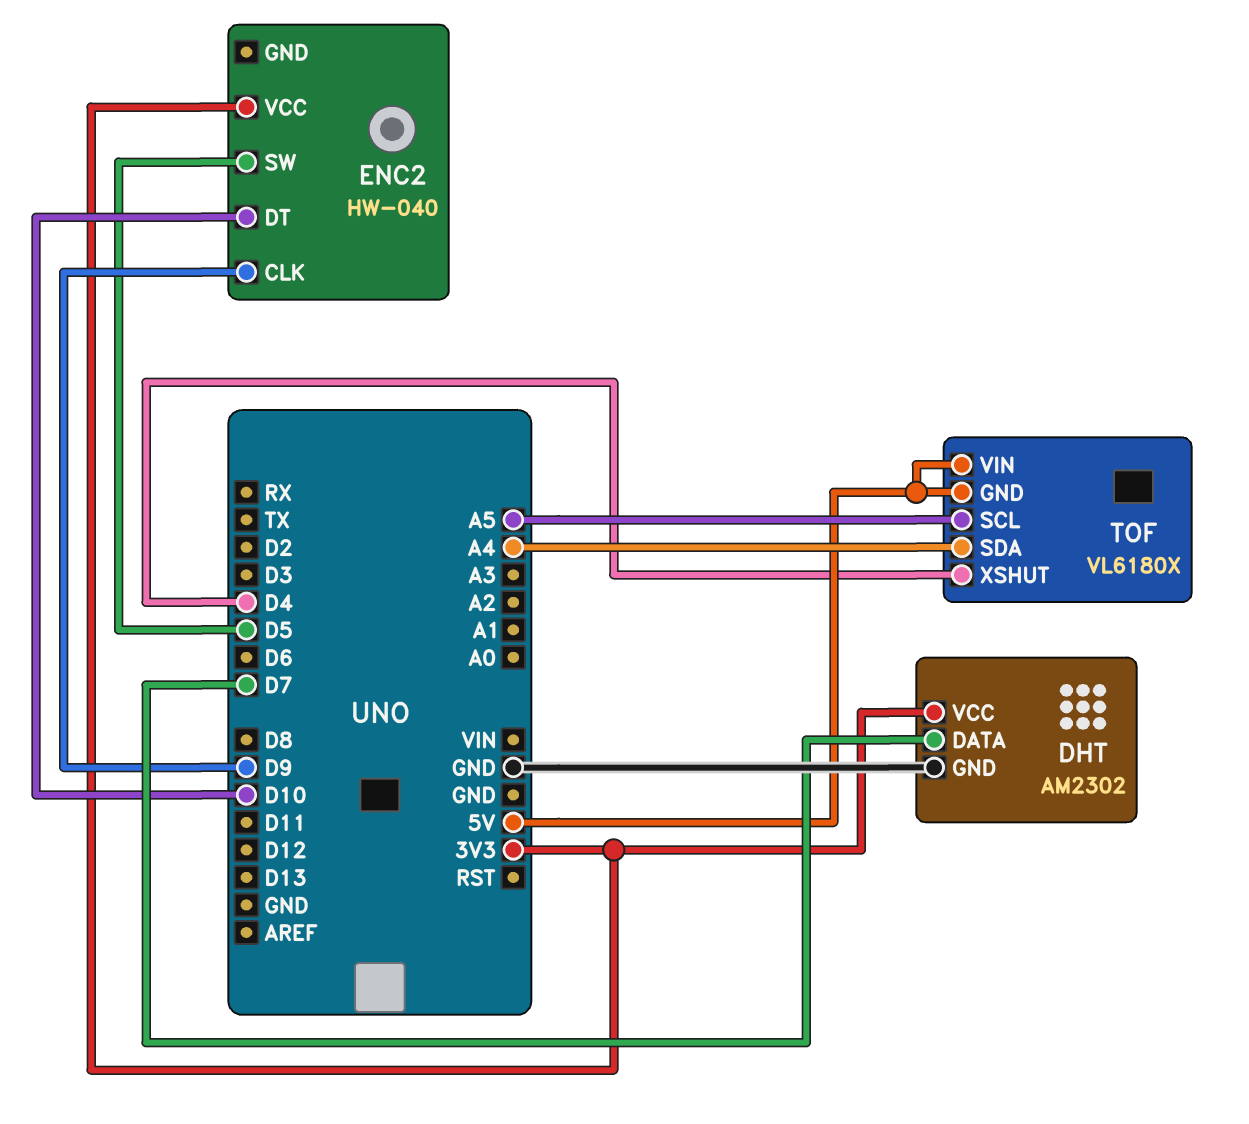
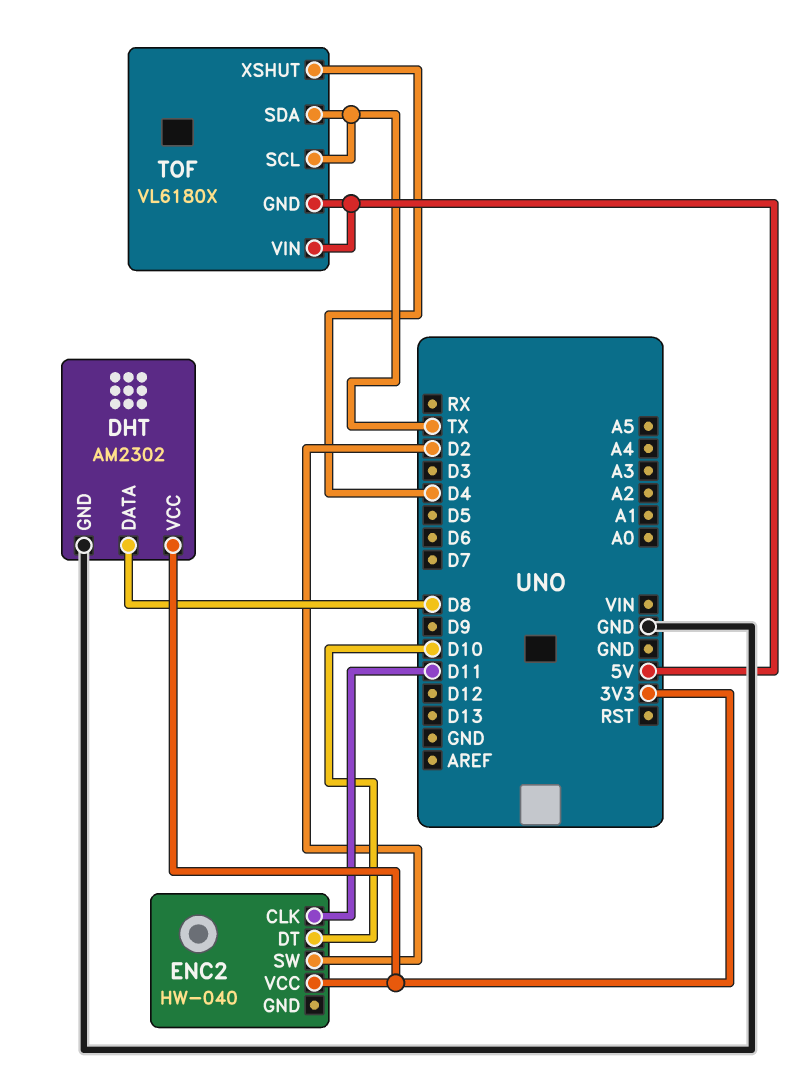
DHT pin DATA: D7 -> D8
ENC2 pin CLK: D9 -> D11
ENC2 pin SW: D5 -> D2
TOF pin SCL: A5 -> TX
TOF pin SDA: A4 -> TX

